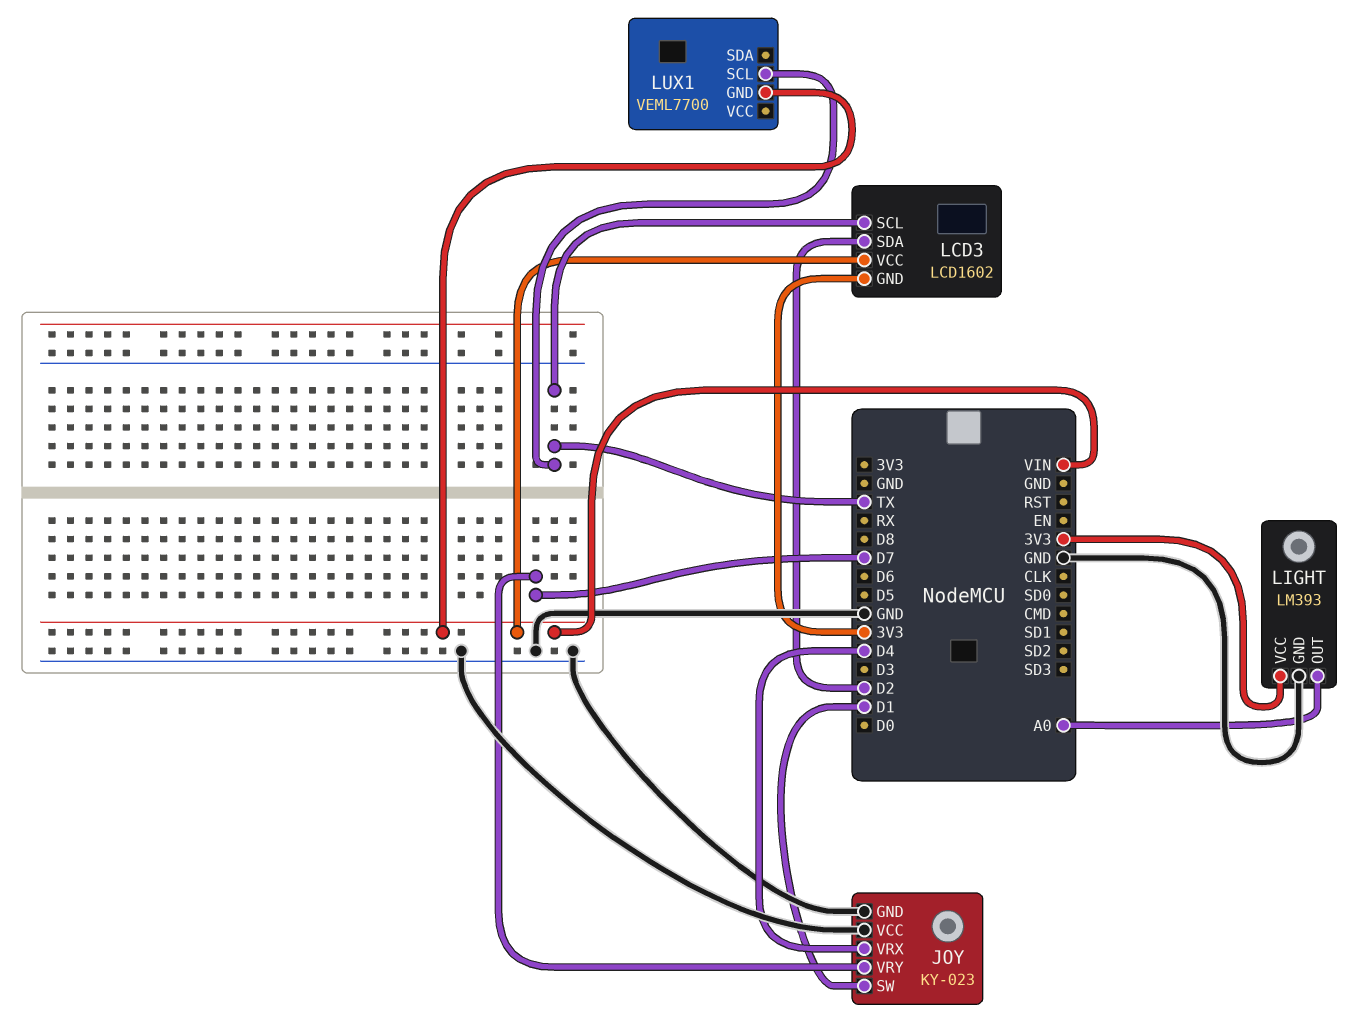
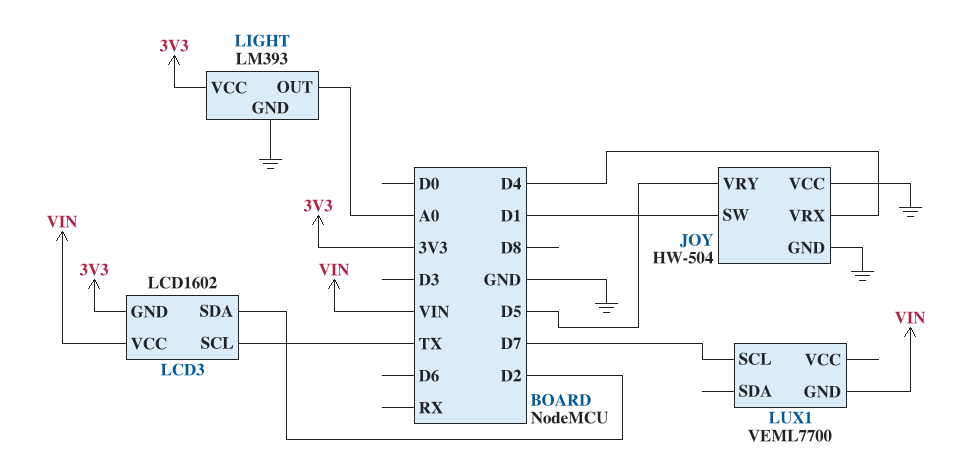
JOY: KY-023 -> HW-504
JOY pin VRY: D7 -> D5
LUX1 pin SCL: TX -> D7

